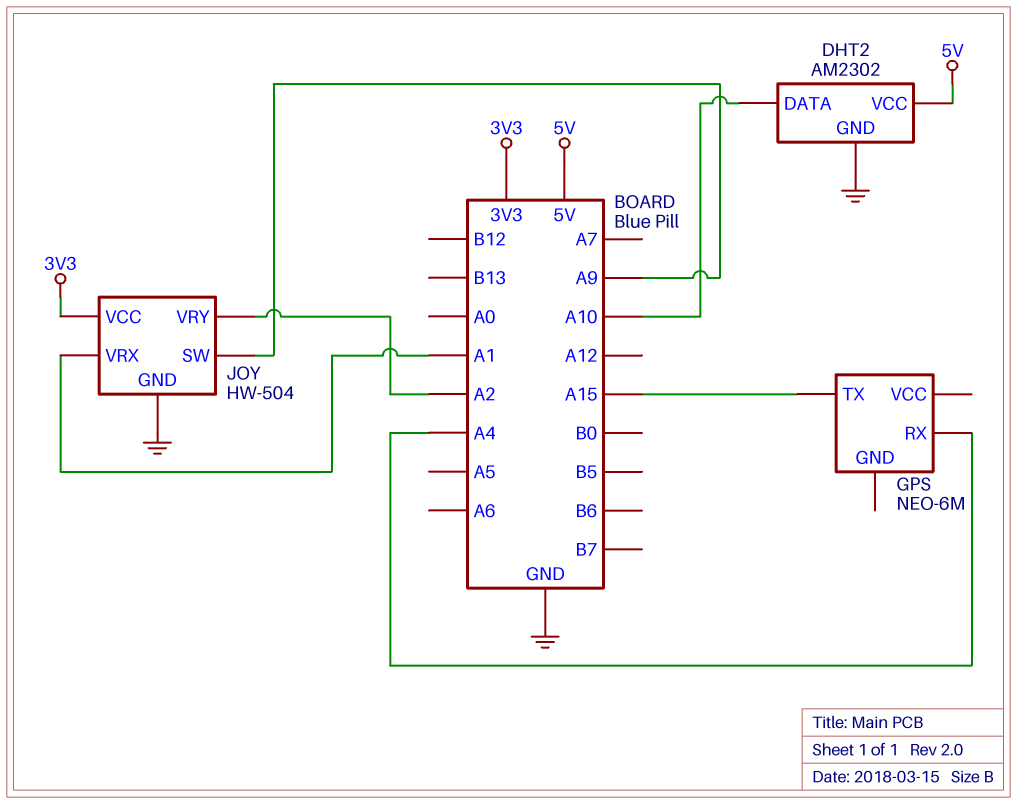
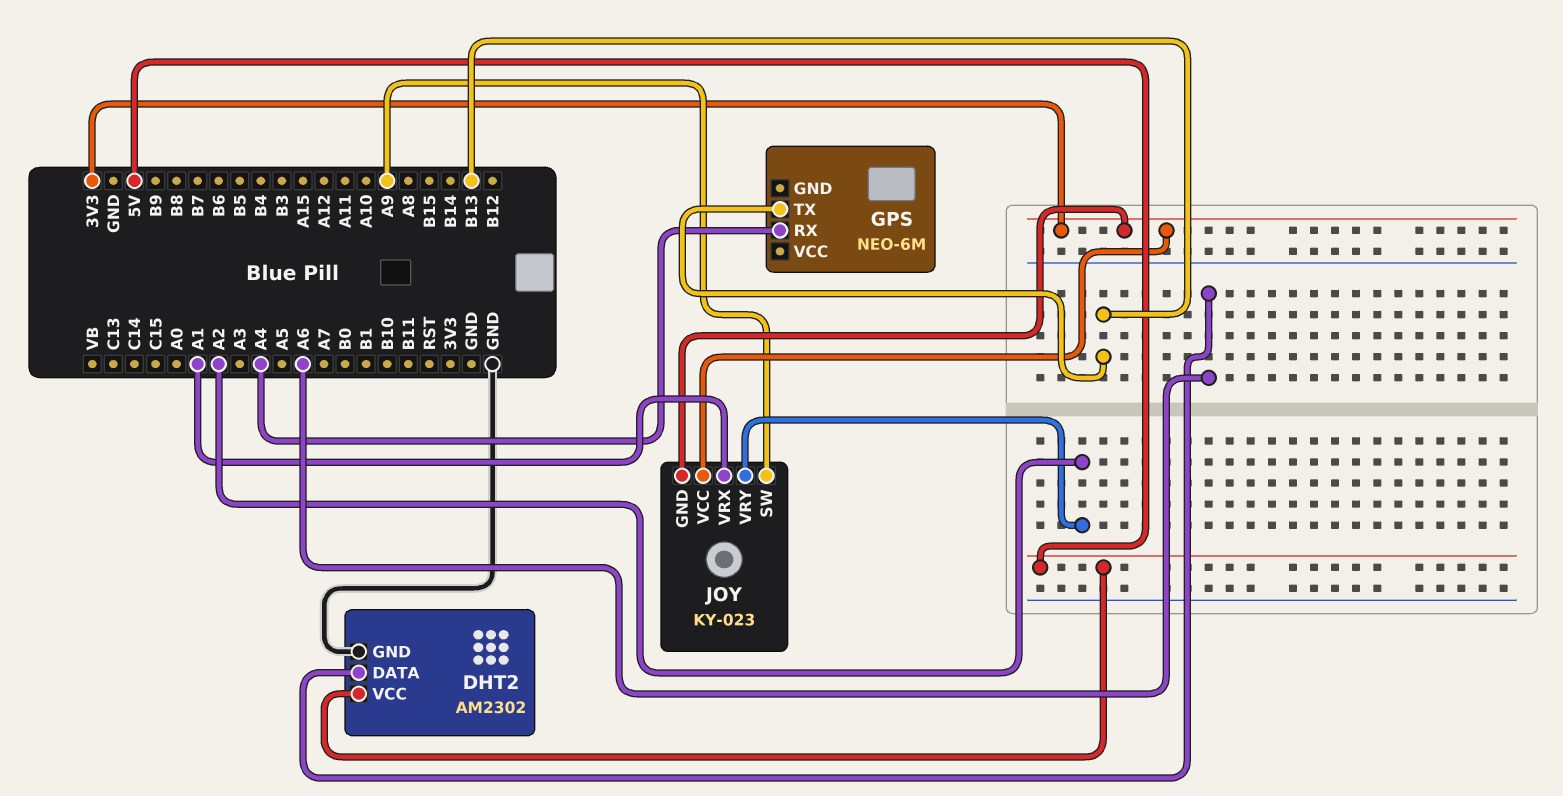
DHT2 pin DATA: A10 -> A6
GPS pin TX: A15 -> B13
JOY: HW-504 -> KY-023
JOY pin GND: GND -> 3V3

